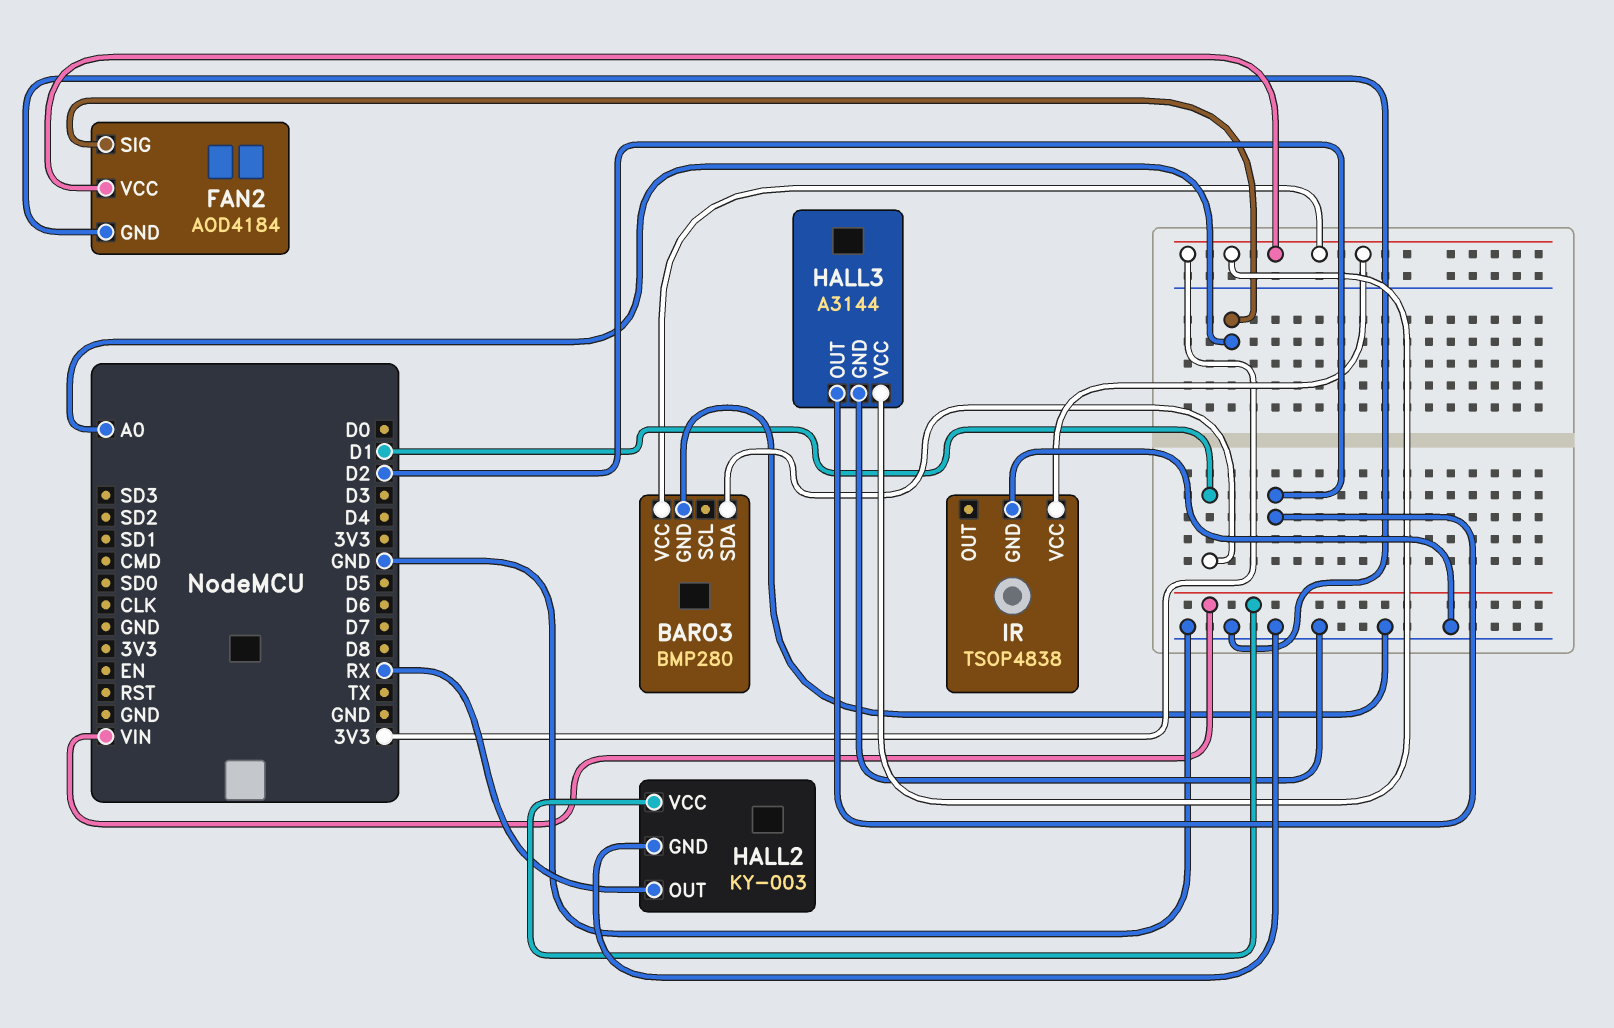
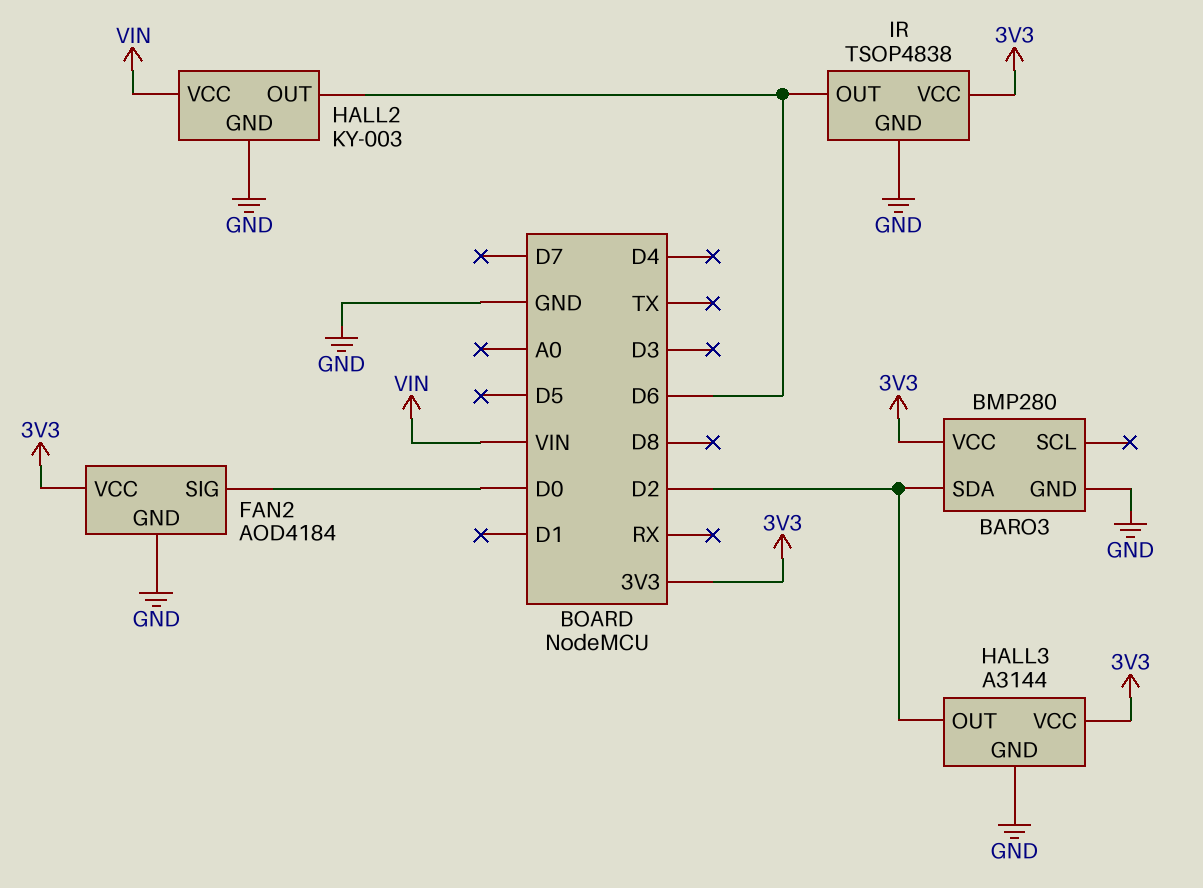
BARO3 pin SDA: D1 -> D2
FAN2 pin SIG: A0 -> D0
HALL2 pin OUT: RX -> D6
IR pin OUT: none -> D6

